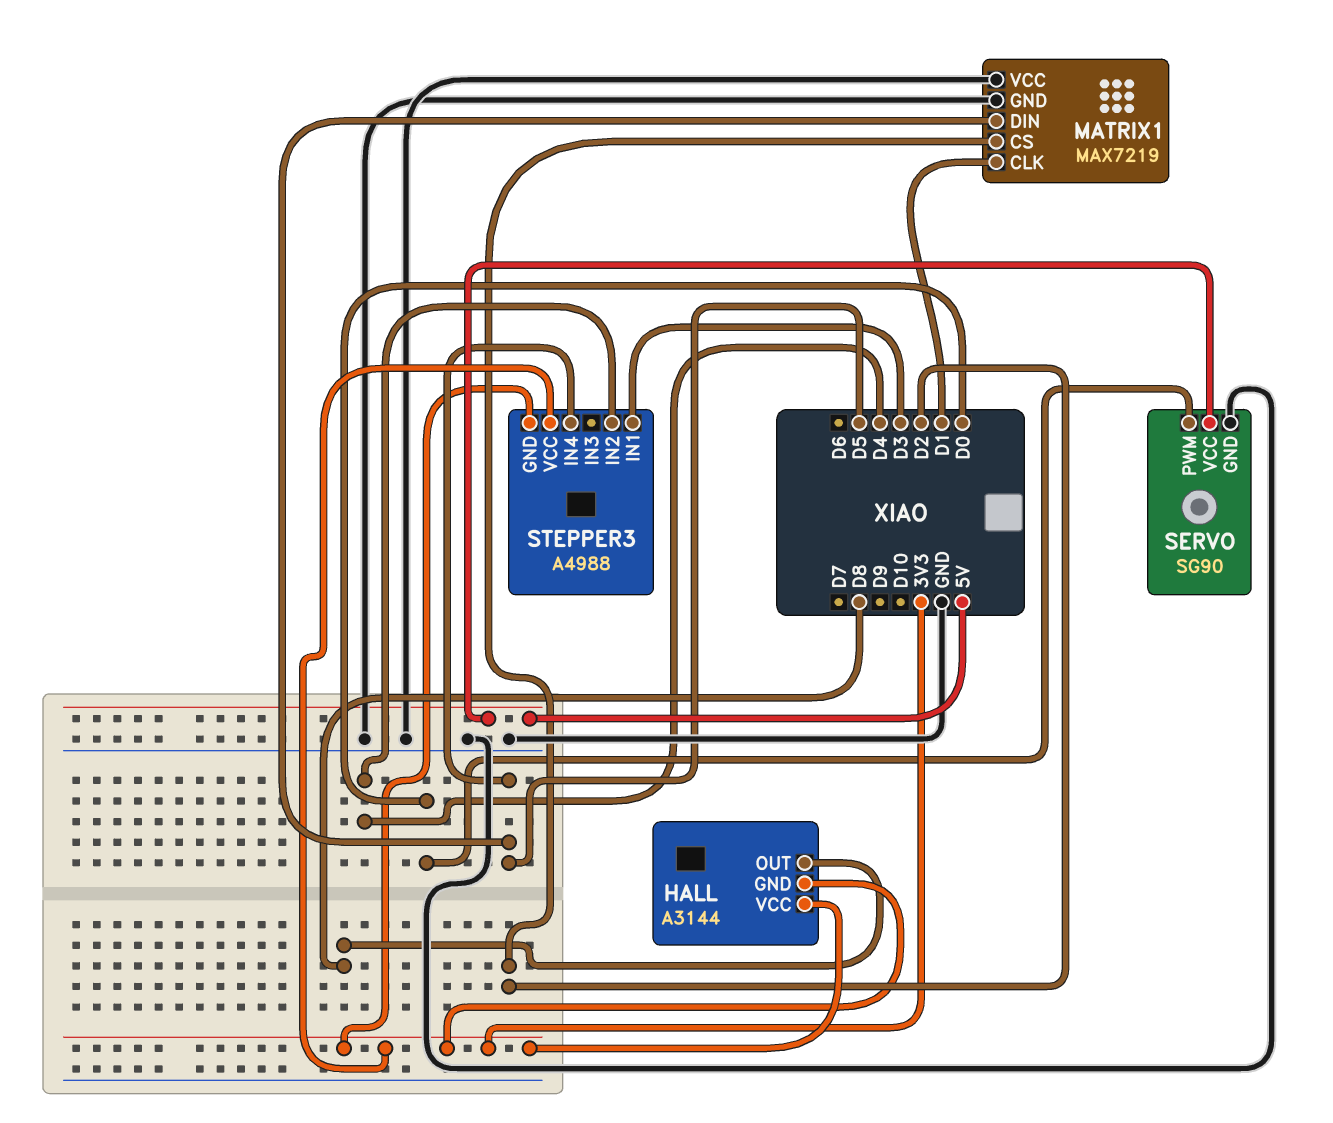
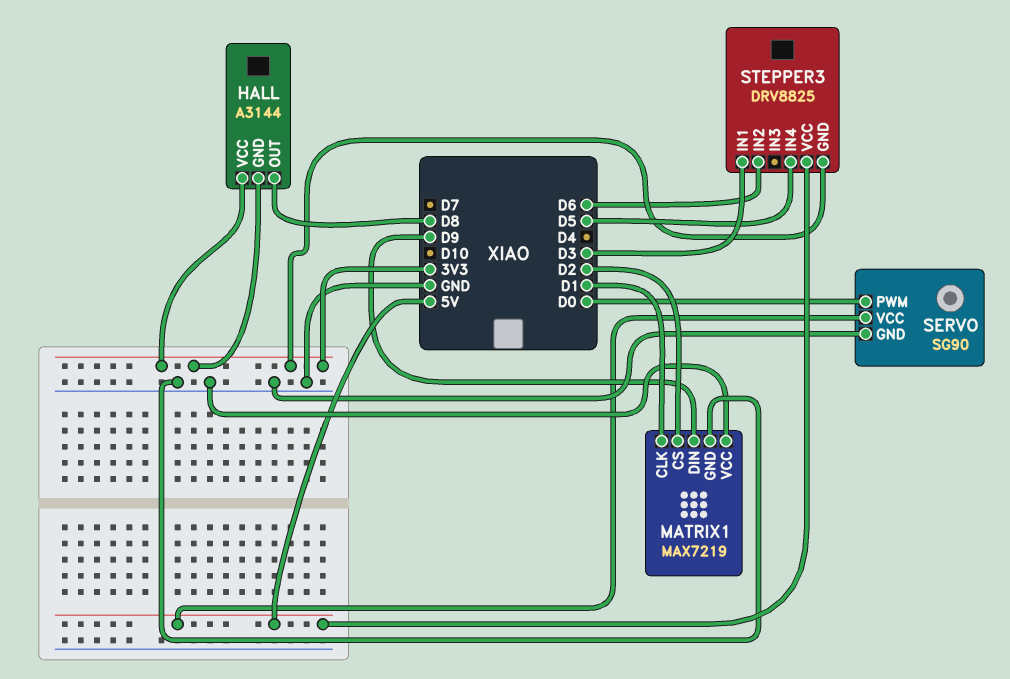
MATRIX1 pin DIN: D5 -> D9
STEPPER3: A4988 -> DRV8825
STEPPER3 pin IN2: D4 -> D6
STEPPER3 pin VCC: 3V3 -> 5V

